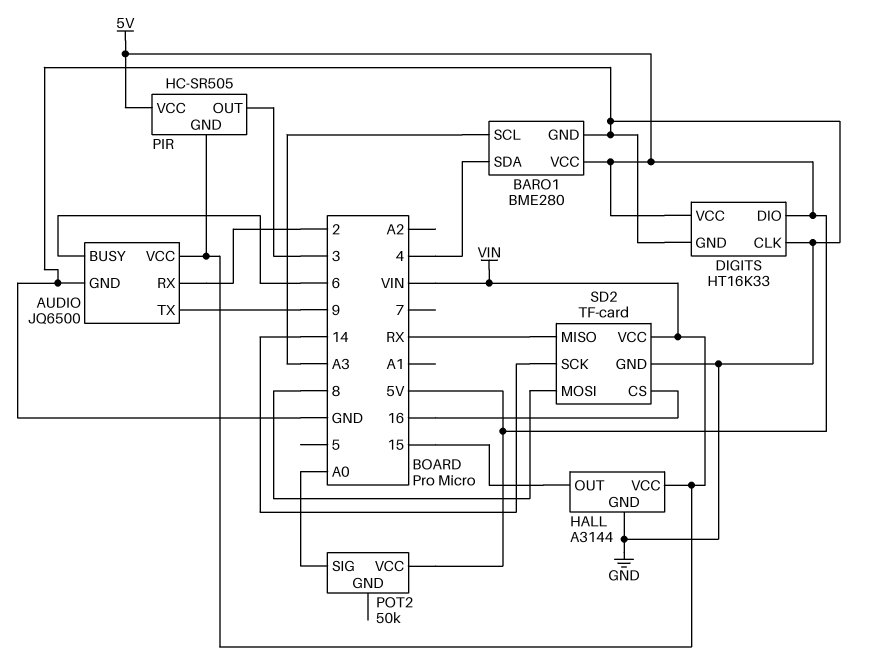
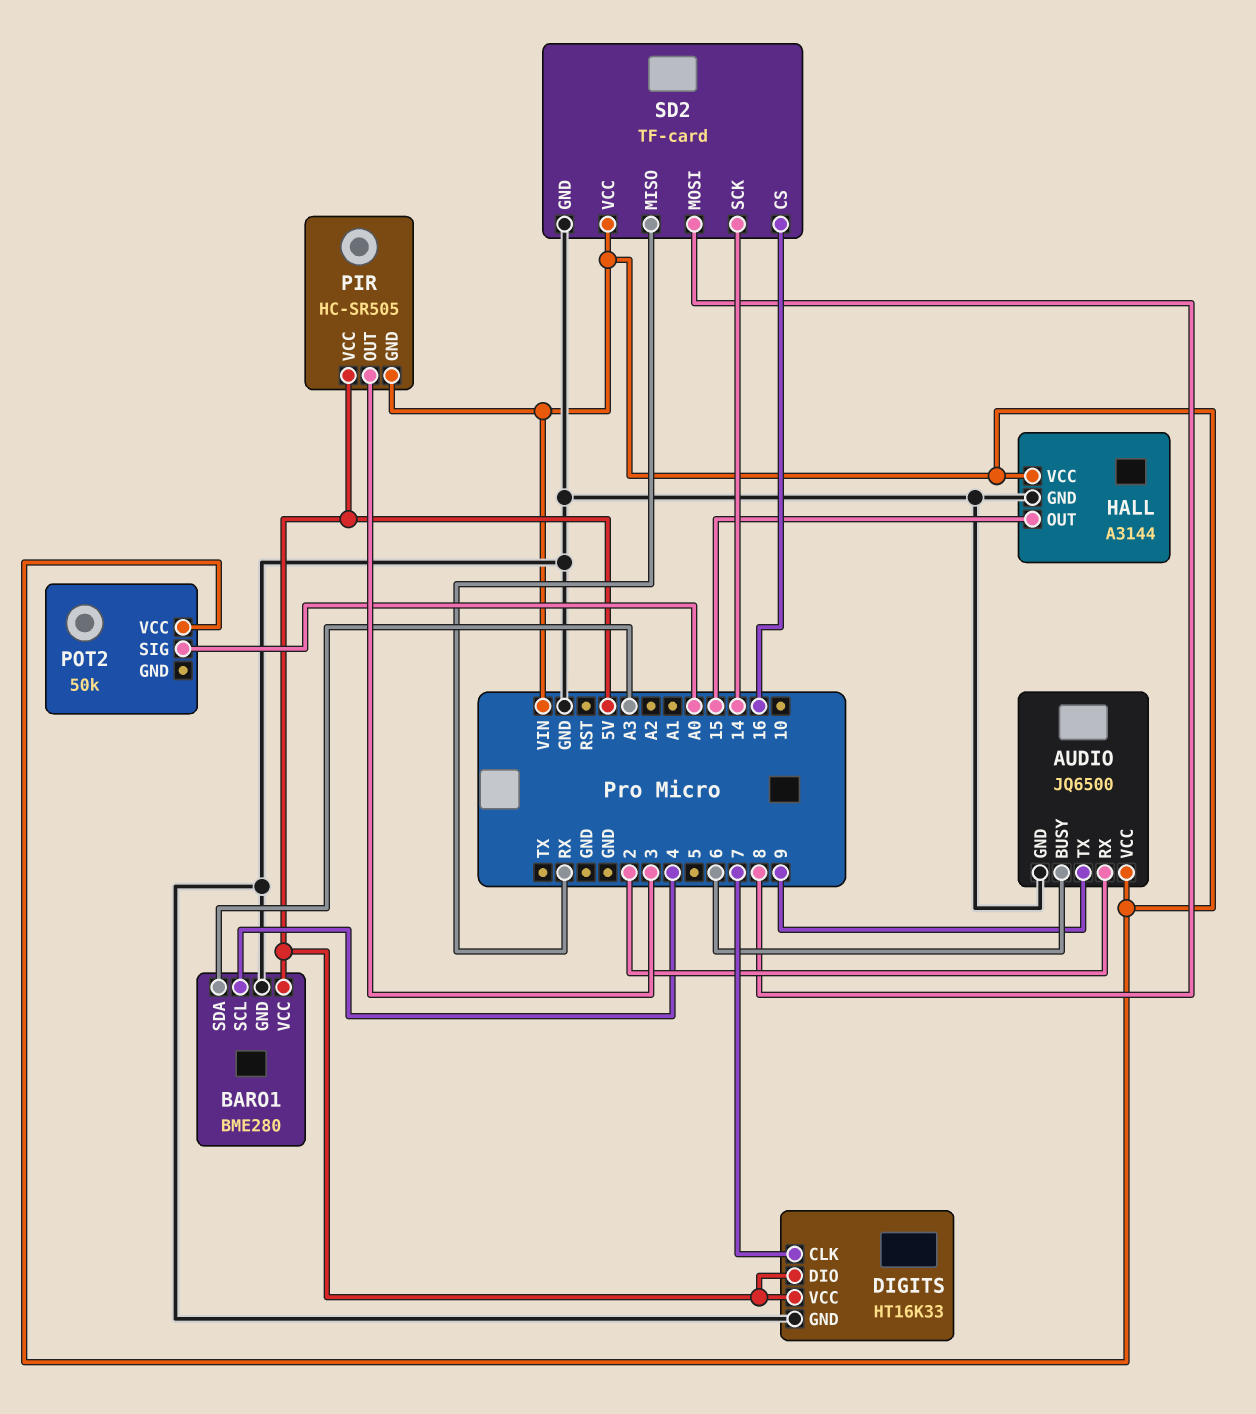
BARO1 pin SCL: A3 -> 4
BARO1 pin SDA: 4 -> A3
DIGITS pin CLK: GND -> 7
POT2 pin VCC: 5V -> VIN

